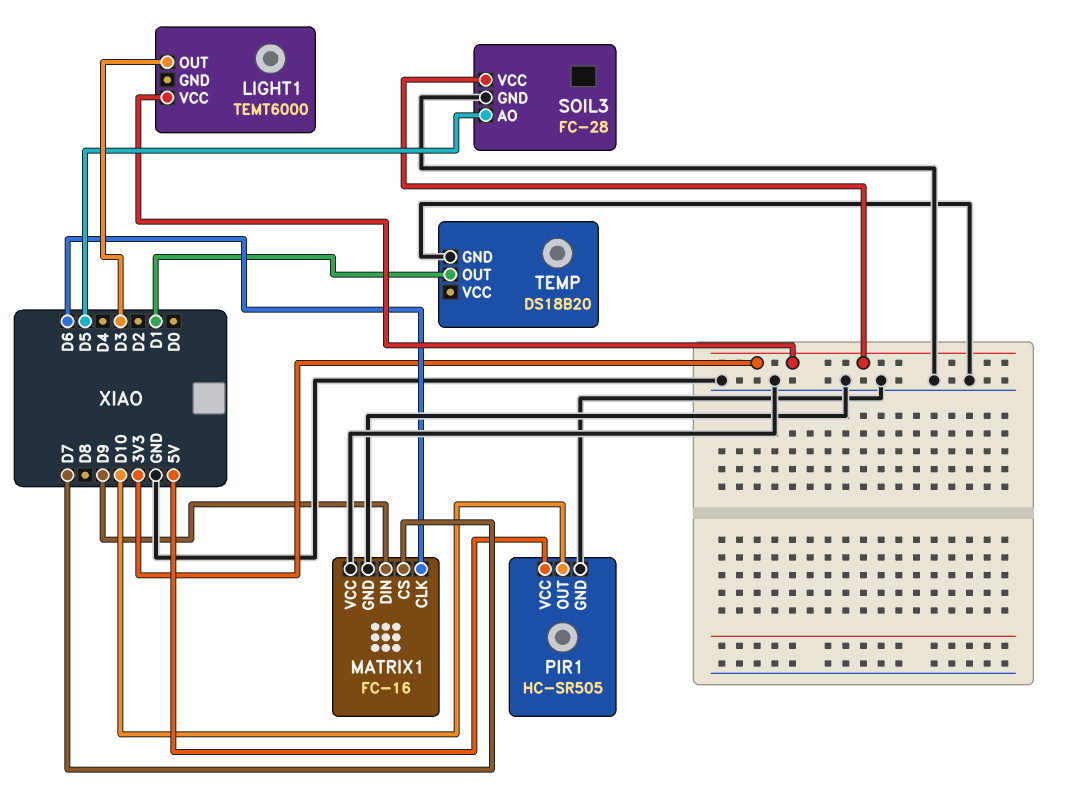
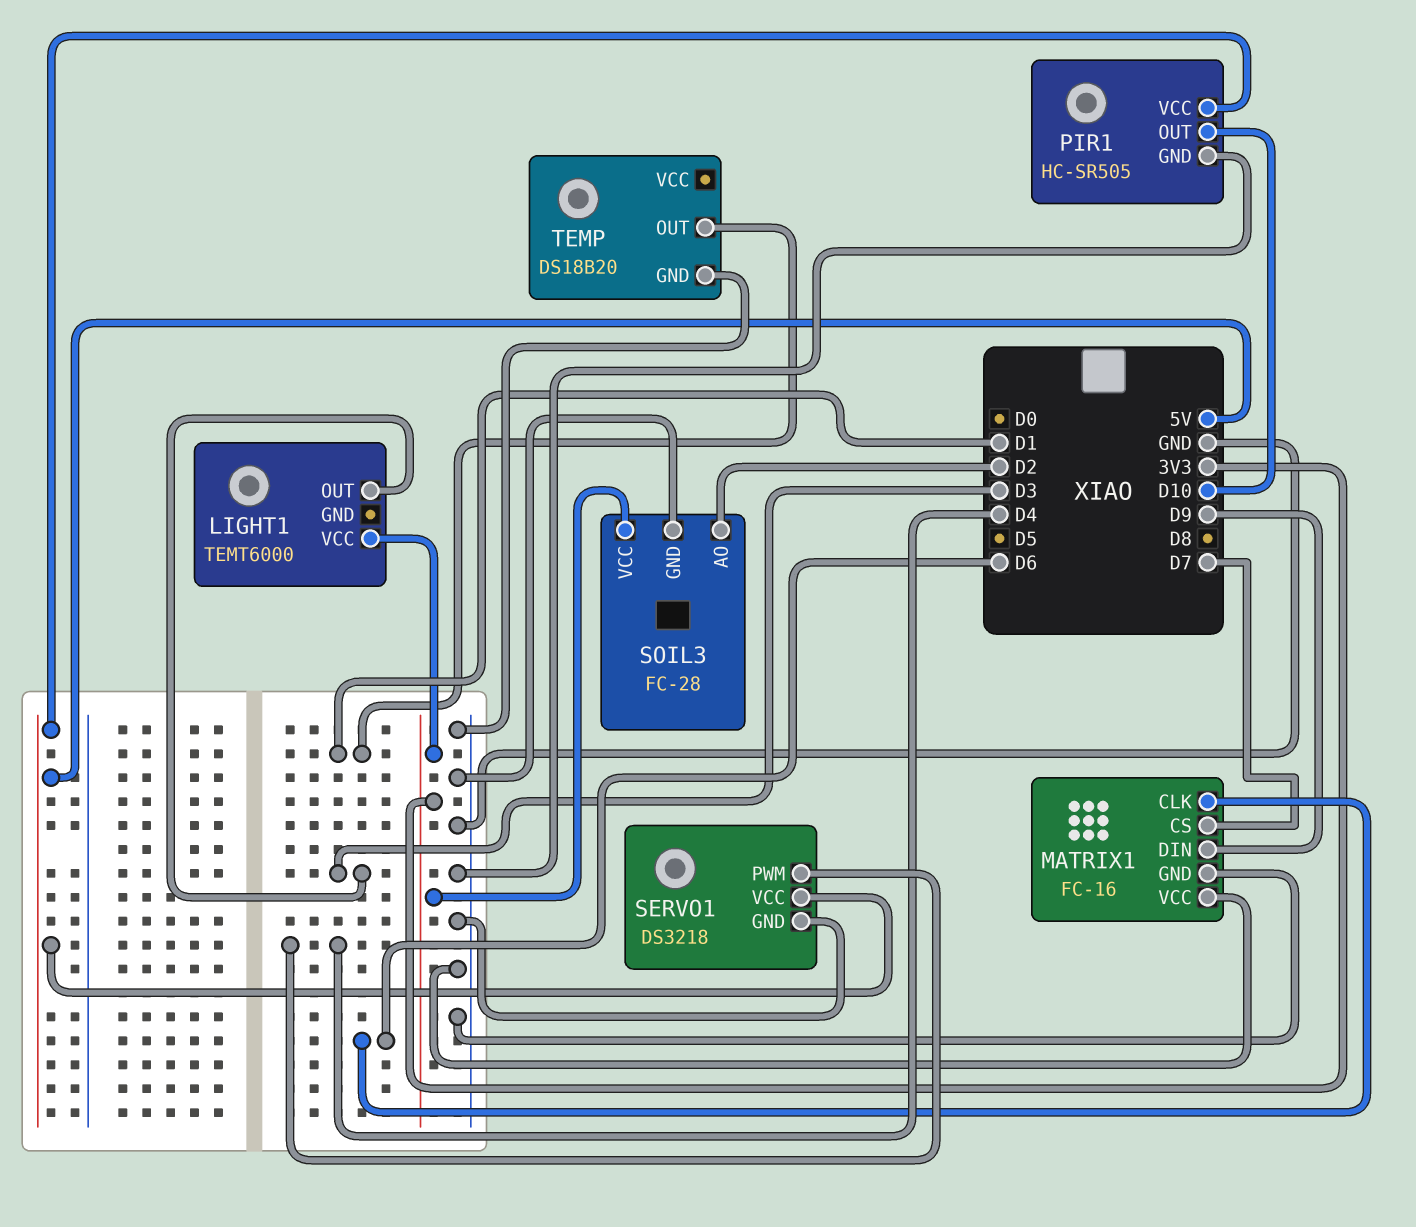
SERVO1: none -> DS3218
SERVO1 pin GND: none -> GND
SERVO1 pin PWM: none -> D4
SERVO1 pin VCC: none -> 5V
SOIL3 pin AO: D5 -> D2

